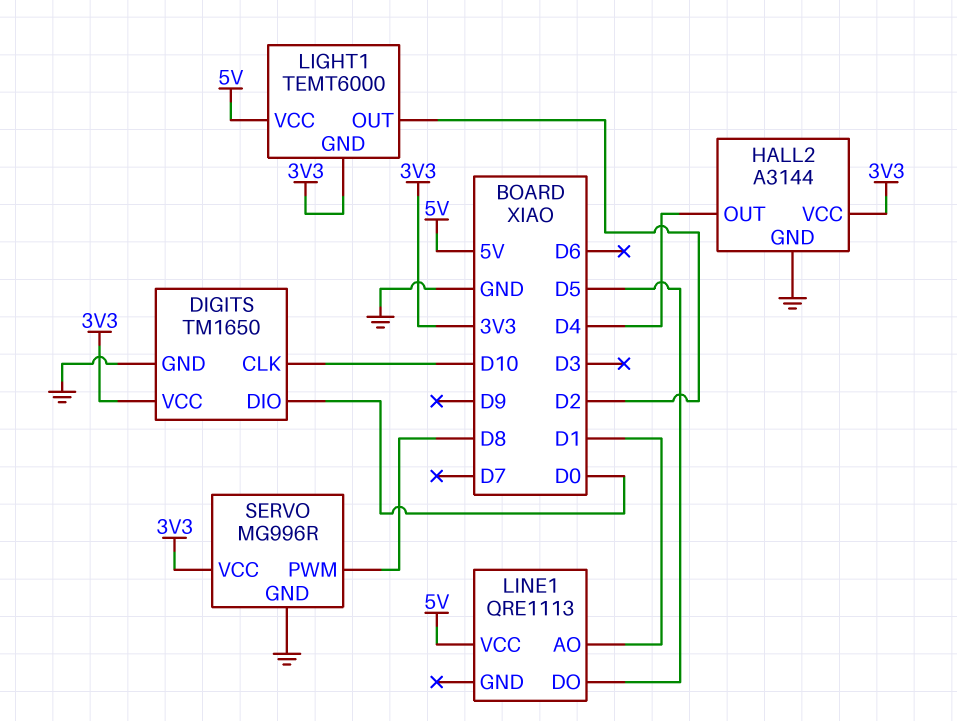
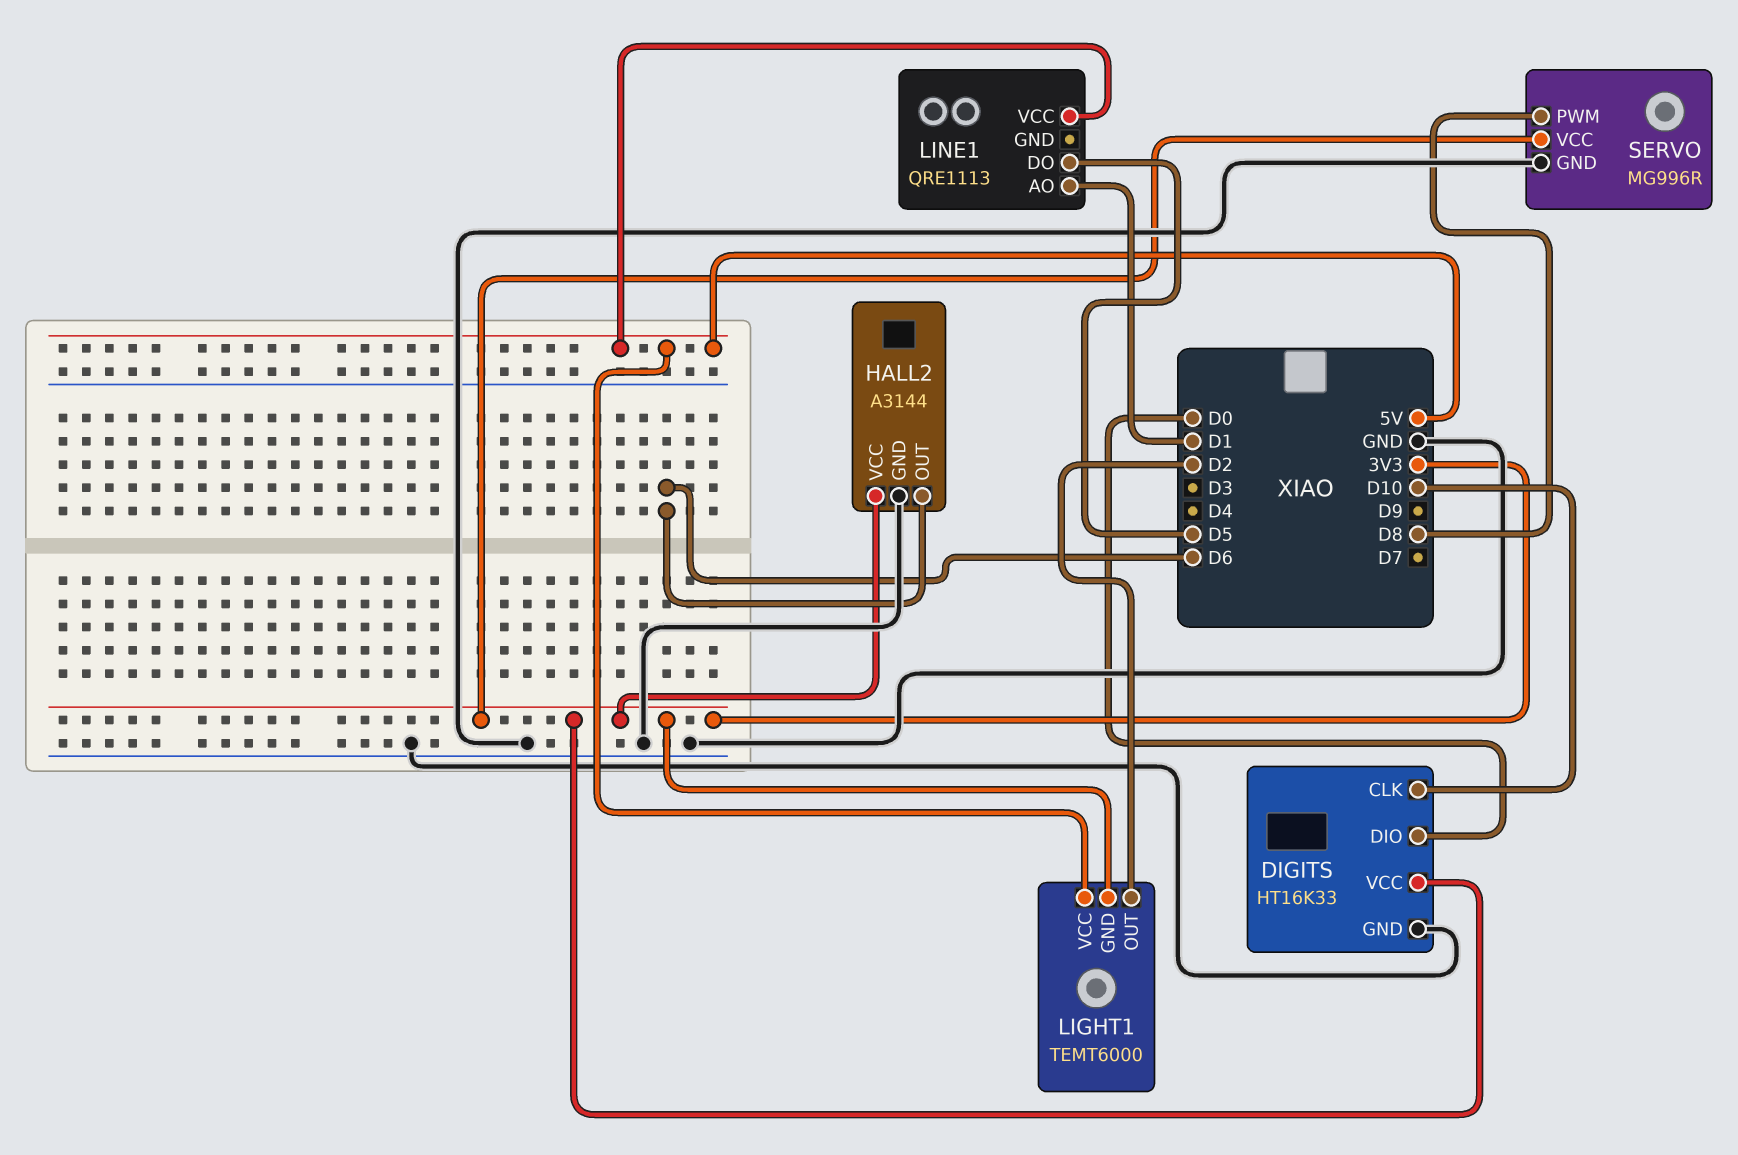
DIGITS: TM1650 -> HT16K33
HALL2 pin OUT: D4 -> D6

